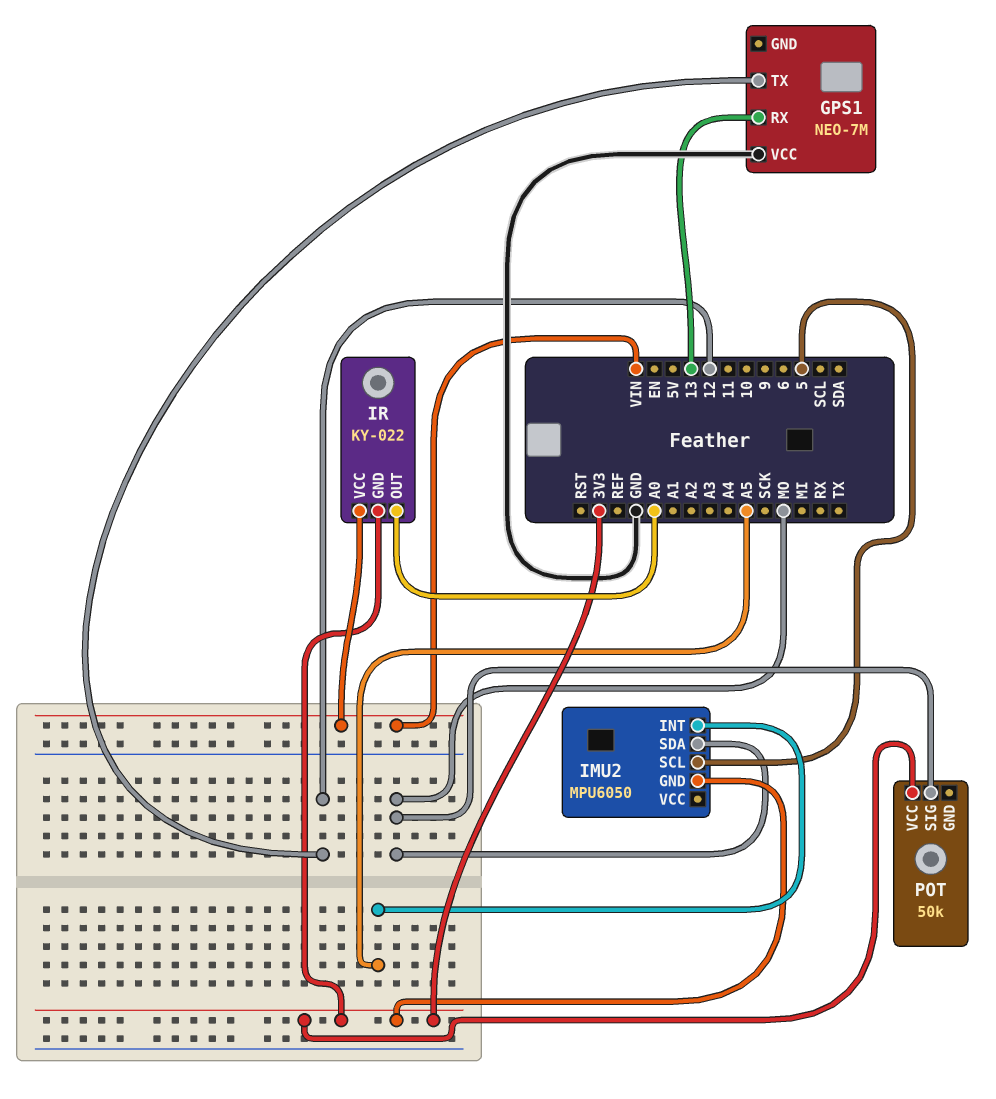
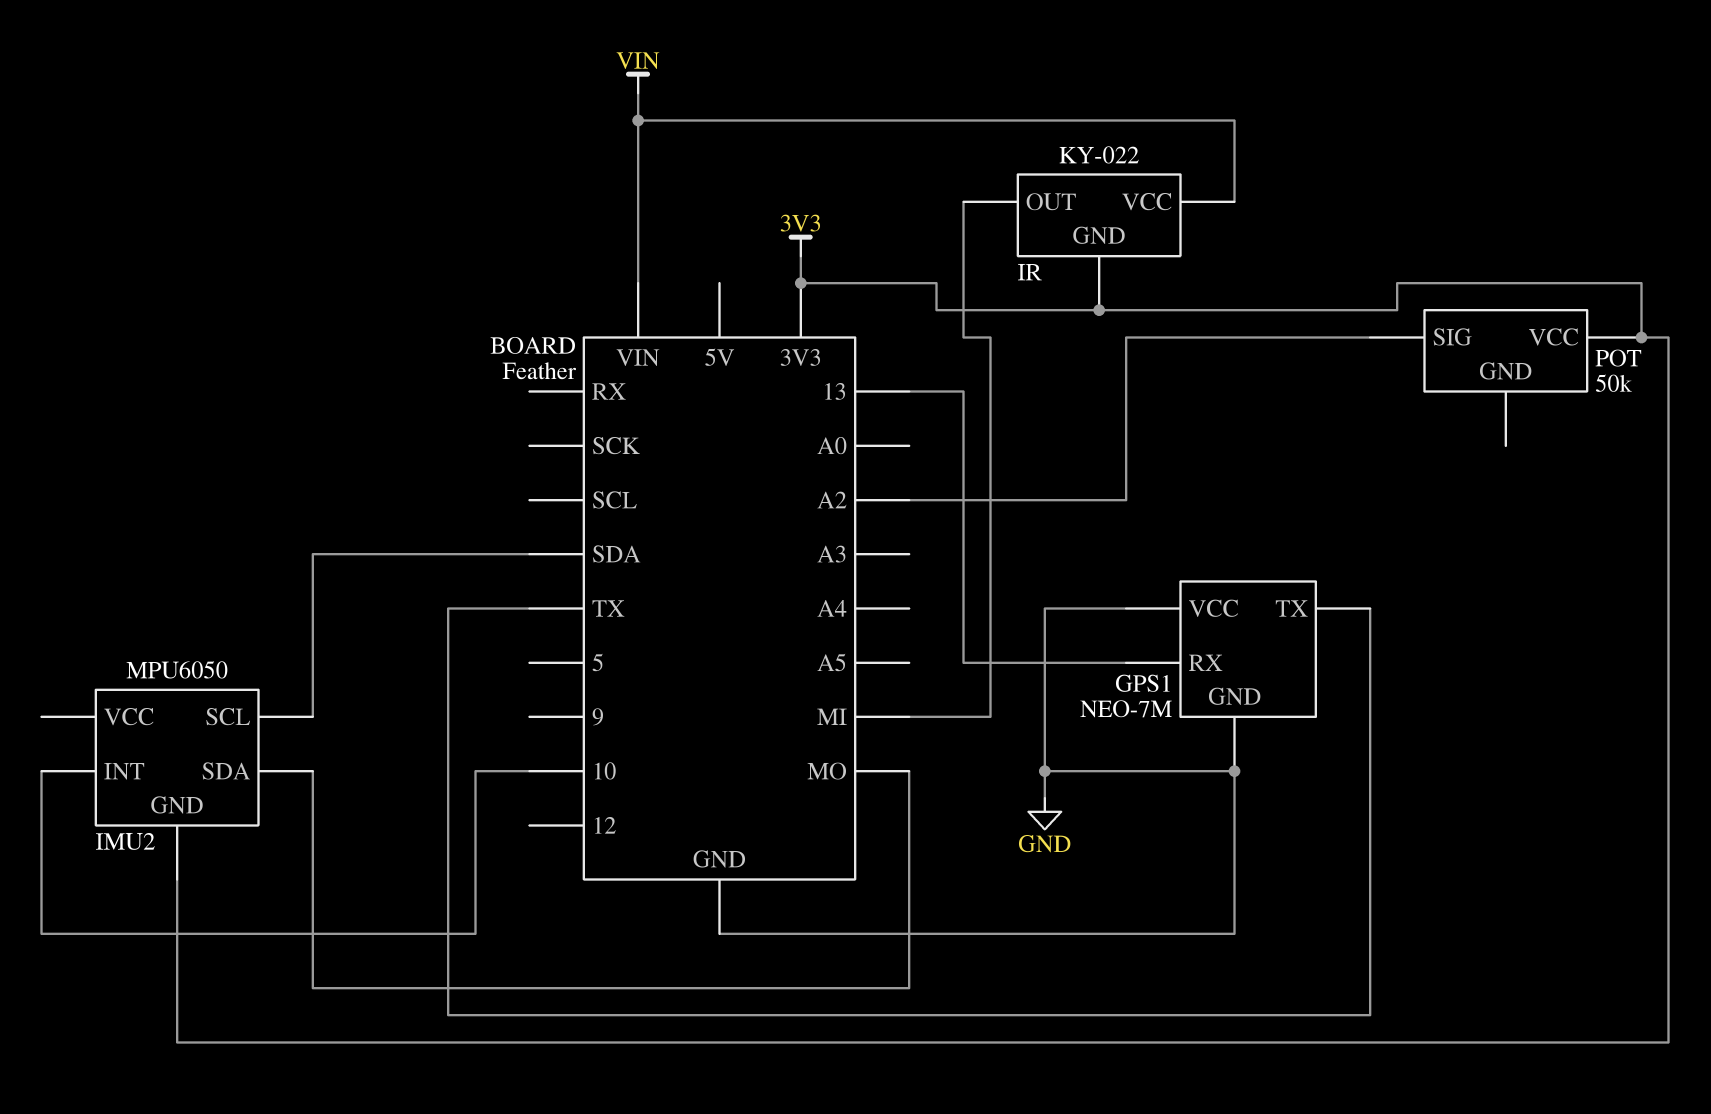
GPS1 pin GND: none -> GND
GPS1 pin TX: 12 -> TX
IMU2 pin INT: A5 -> 10
IMU2 pin SCL: 5 -> SDA
IR pin OUT: A0 -> MI
POT pin SIG: MO -> A2

